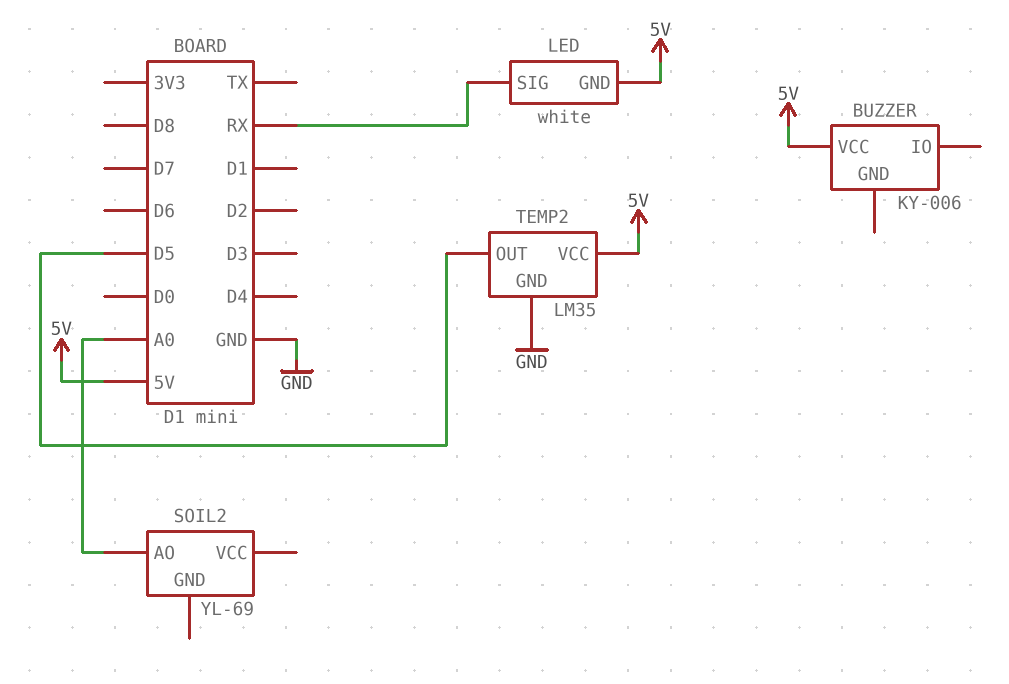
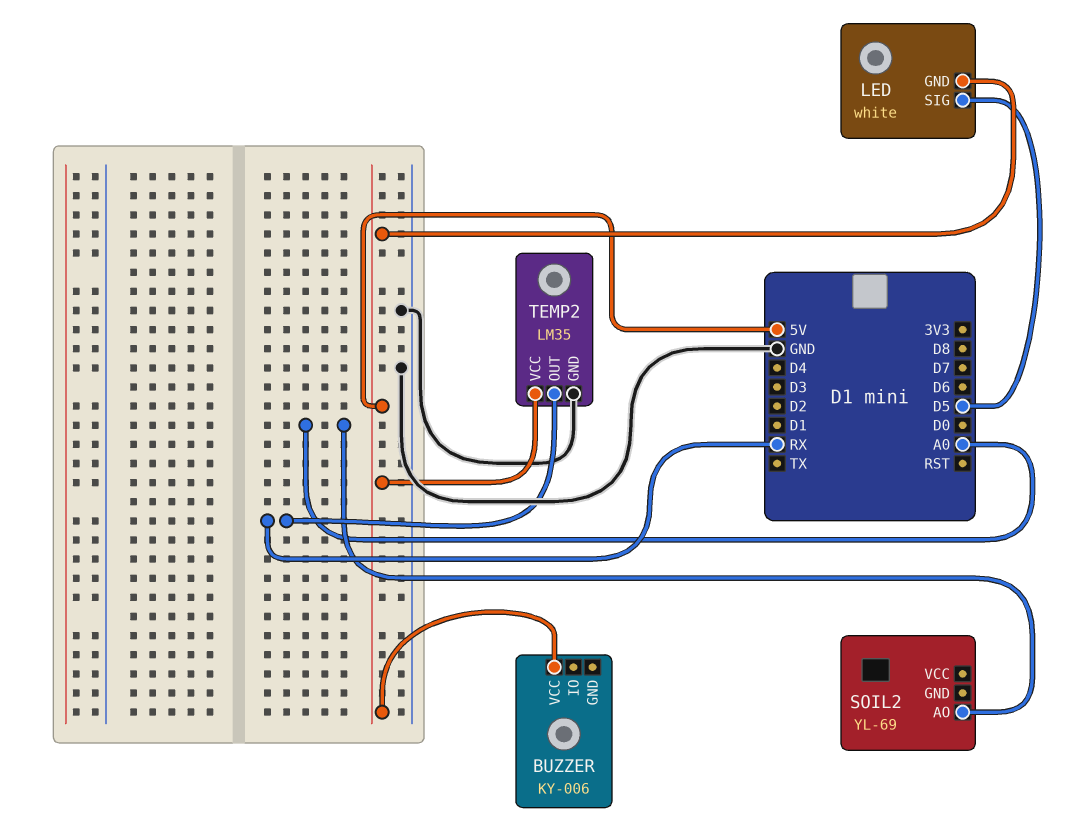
LED pin SIG: RX -> D5
TEMP2 pin OUT: D5 -> RX

